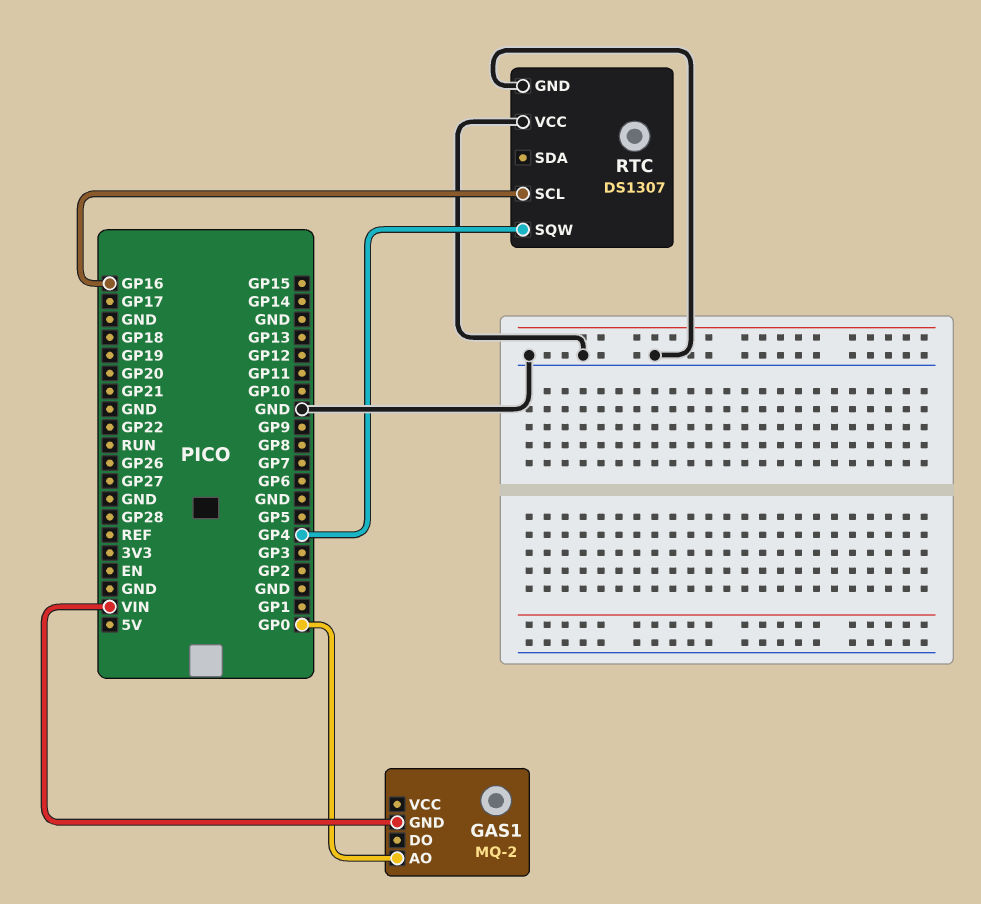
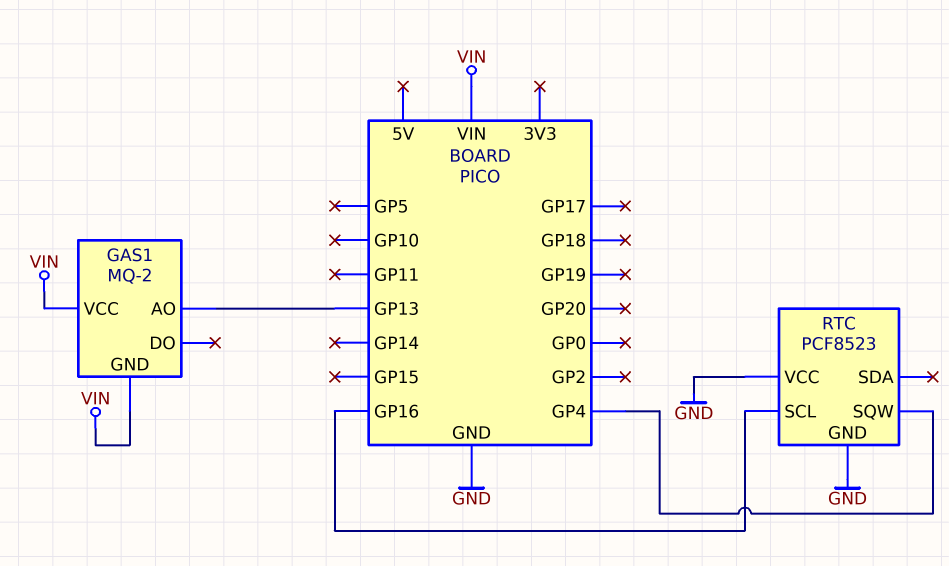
GAS1 pin AO: GP0 -> GP13
GAS1 pin VCC: none -> VIN
RTC: DS1307 -> PCF8523

